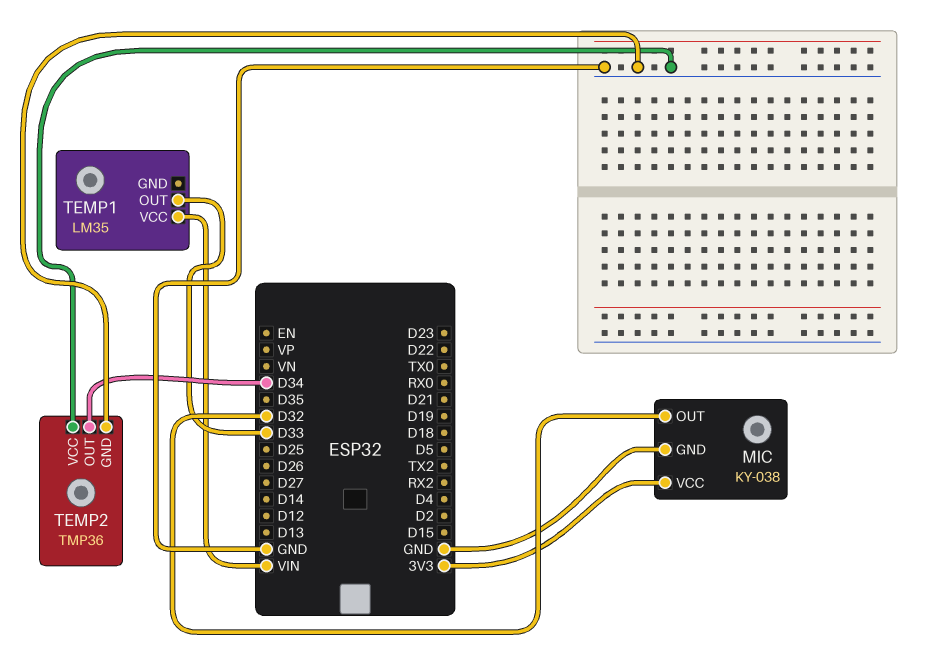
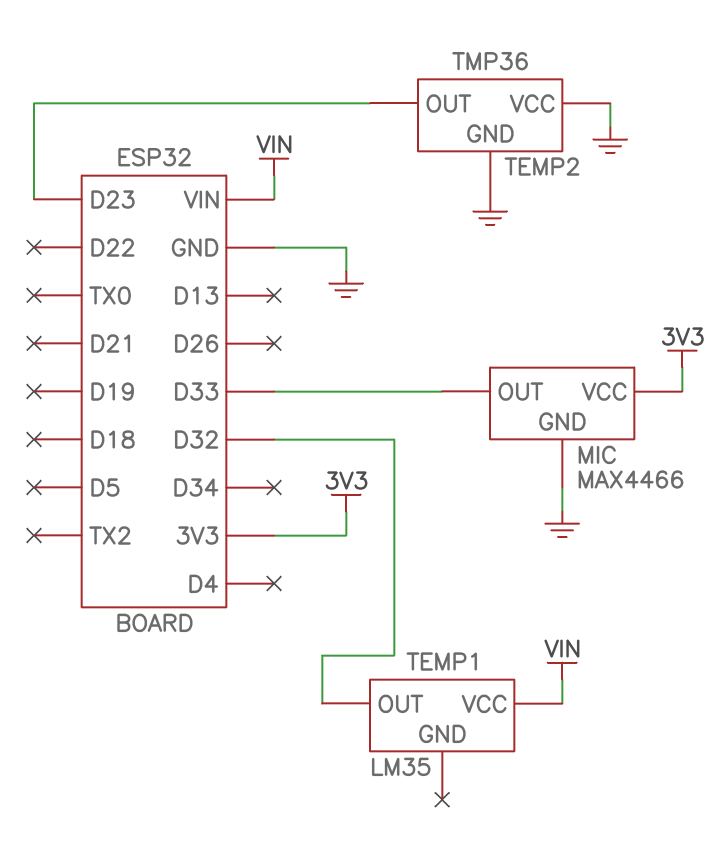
MIC: KY-038 -> MAX4466
MIC pin OUT: D32 -> D33
TEMP1 pin OUT: D33 -> D32
TEMP2 pin OUT: D34 -> D23

